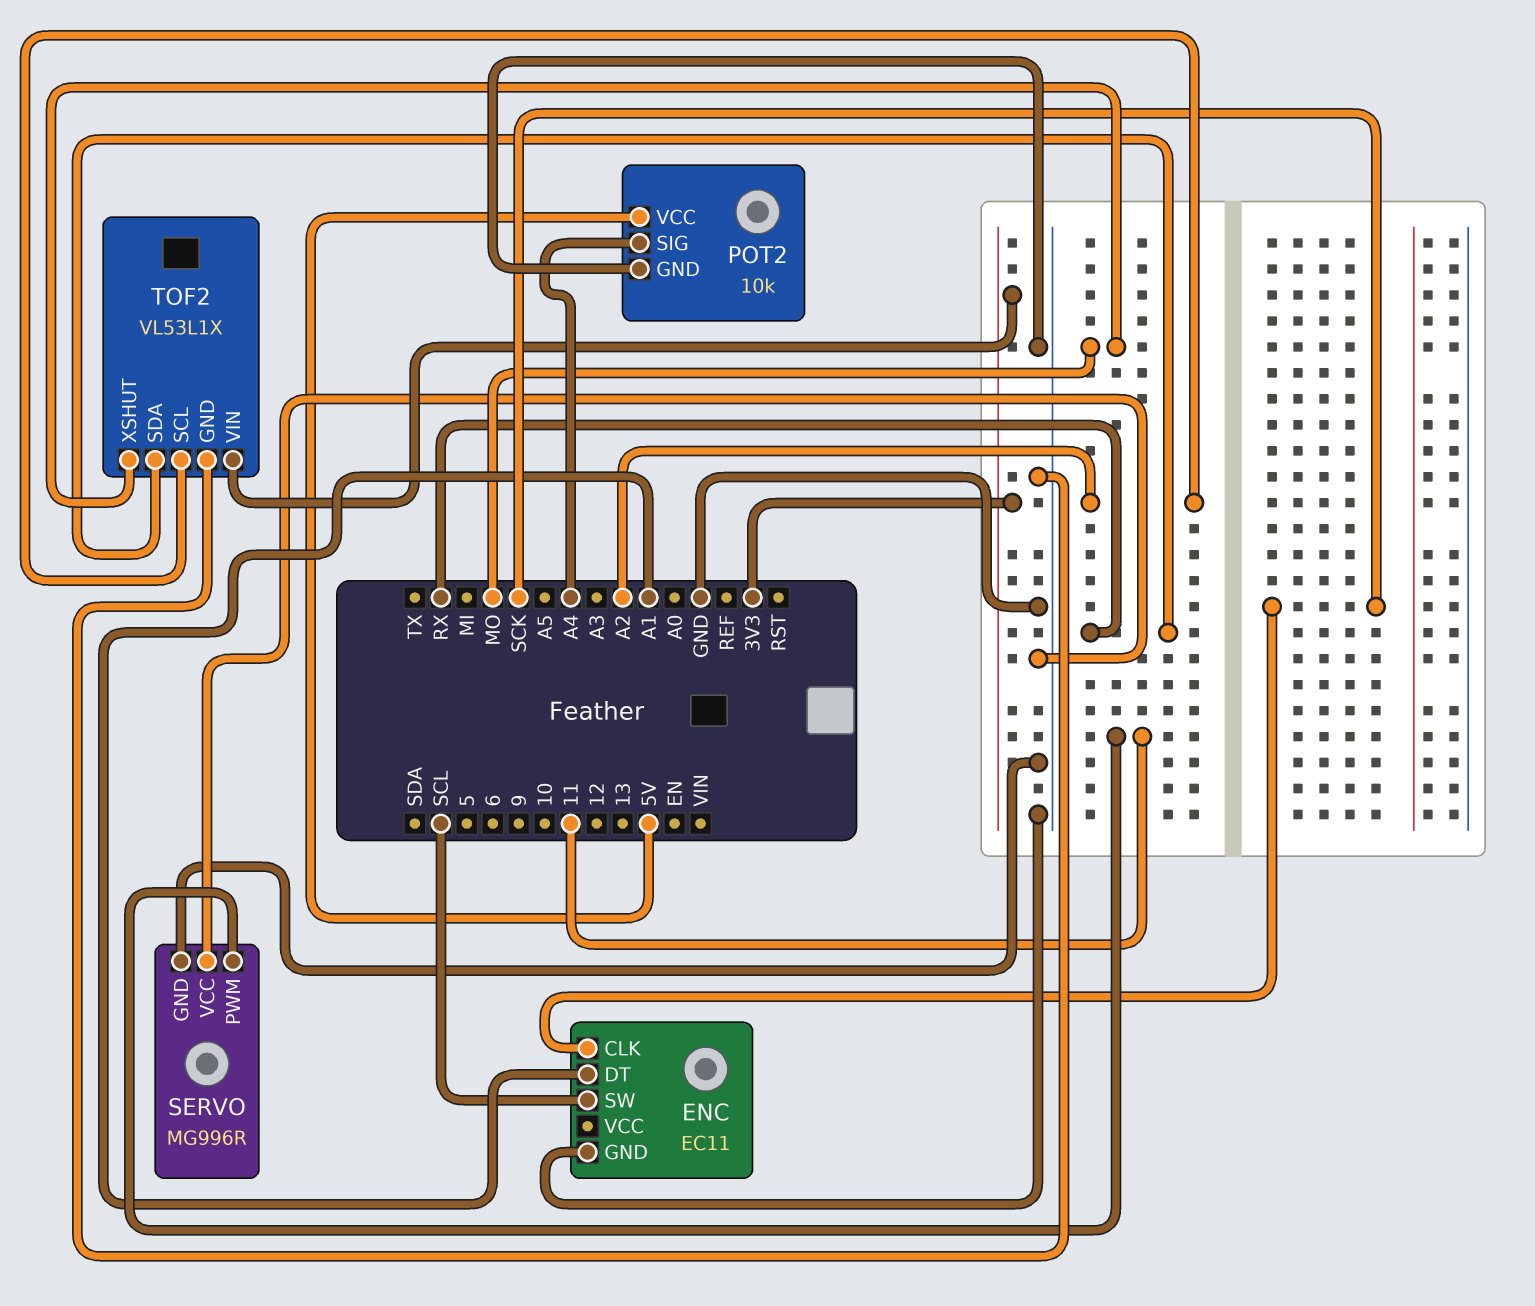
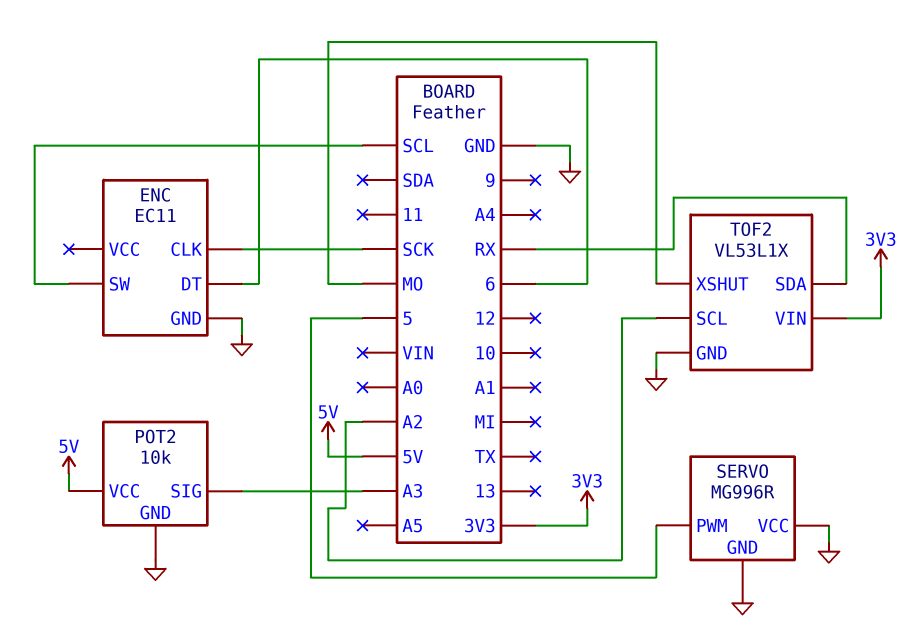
ENC pin DT: A1 -> 6
POT2 pin SIG: A4 -> A3
SERVO pin PWM: 11 -> 5

